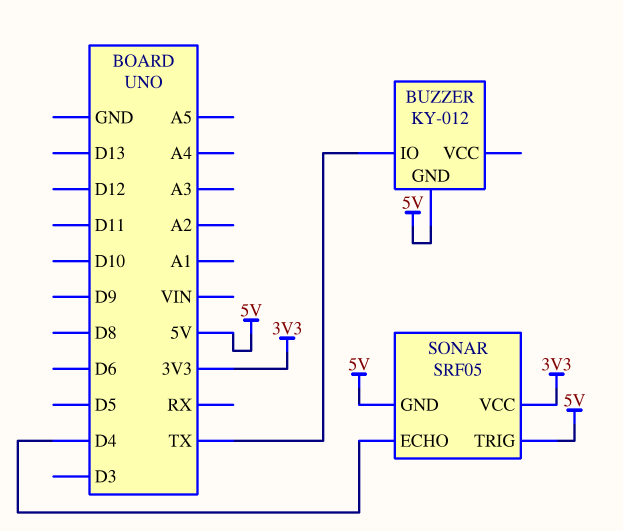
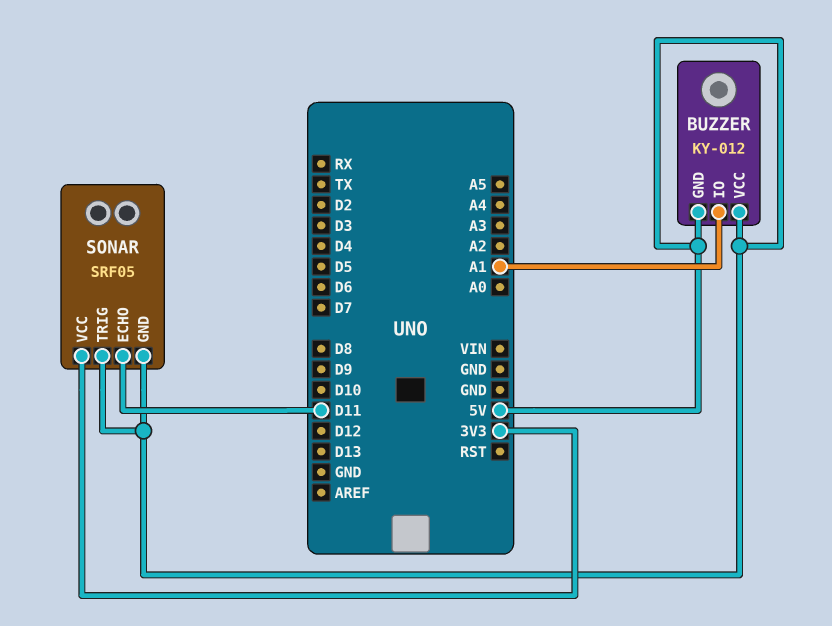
BUZZER pin IO: TX -> A1
BUZZER pin VCC: none -> 5V
SONAR pin ECHO: D4 -> D11

